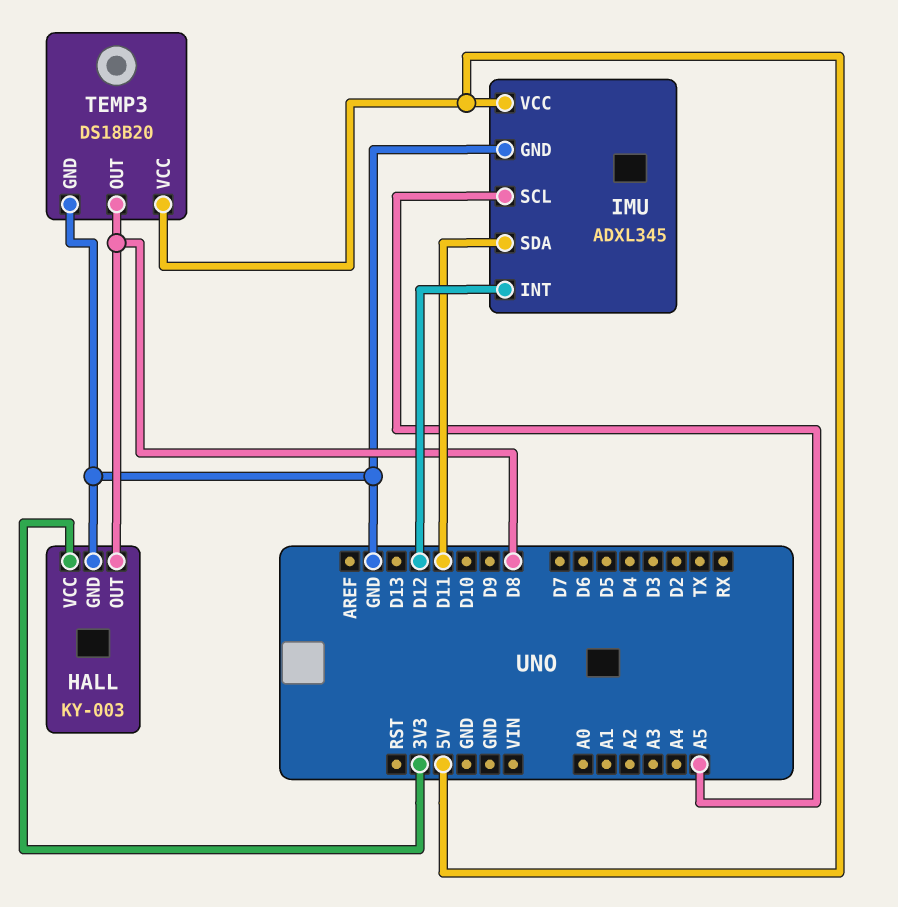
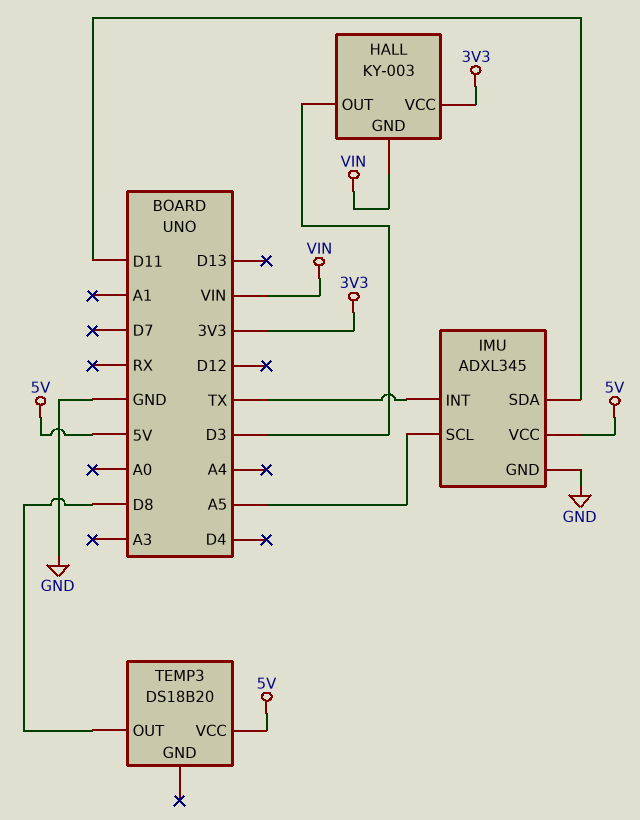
HALL pin GND: GND -> VIN
HALL pin OUT: D8 -> D3
IMU pin INT: D12 -> TX
TEMP3 pin GND: GND -> none

